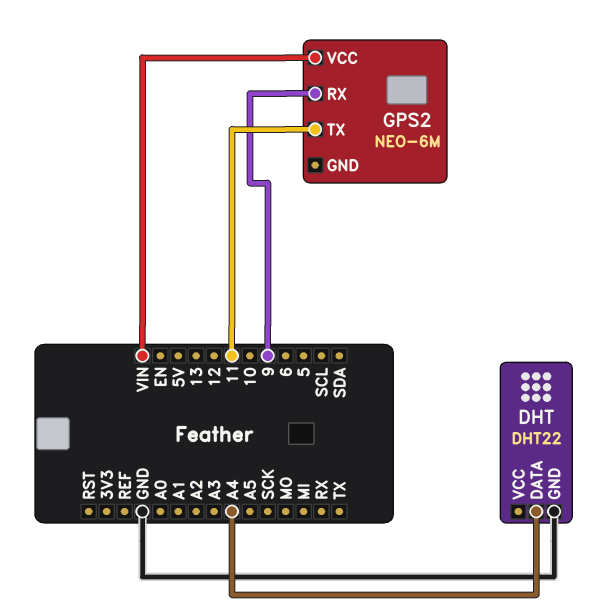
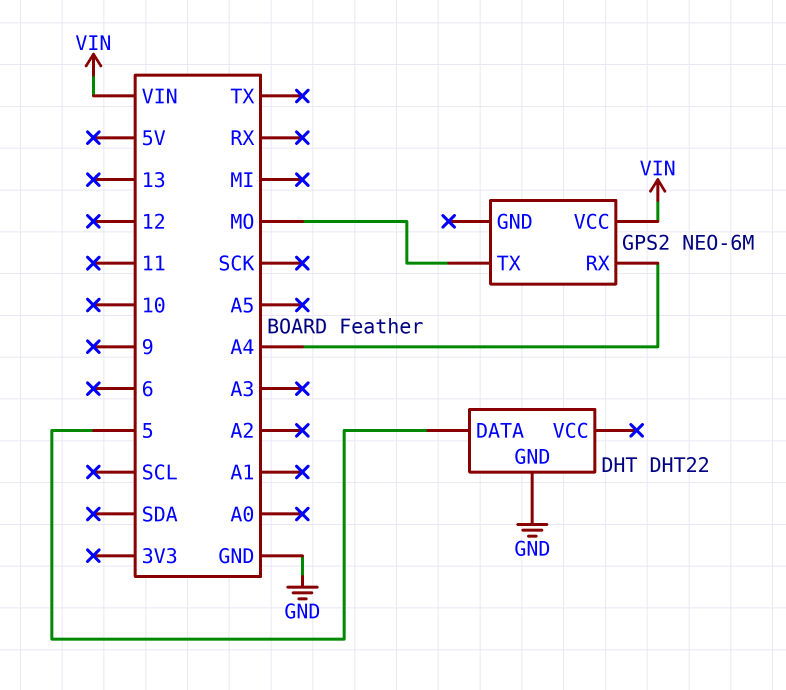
DHT pin DATA: A4 -> 5
GPS2 pin RX: 9 -> A4
GPS2 pin TX: 11 -> MO

